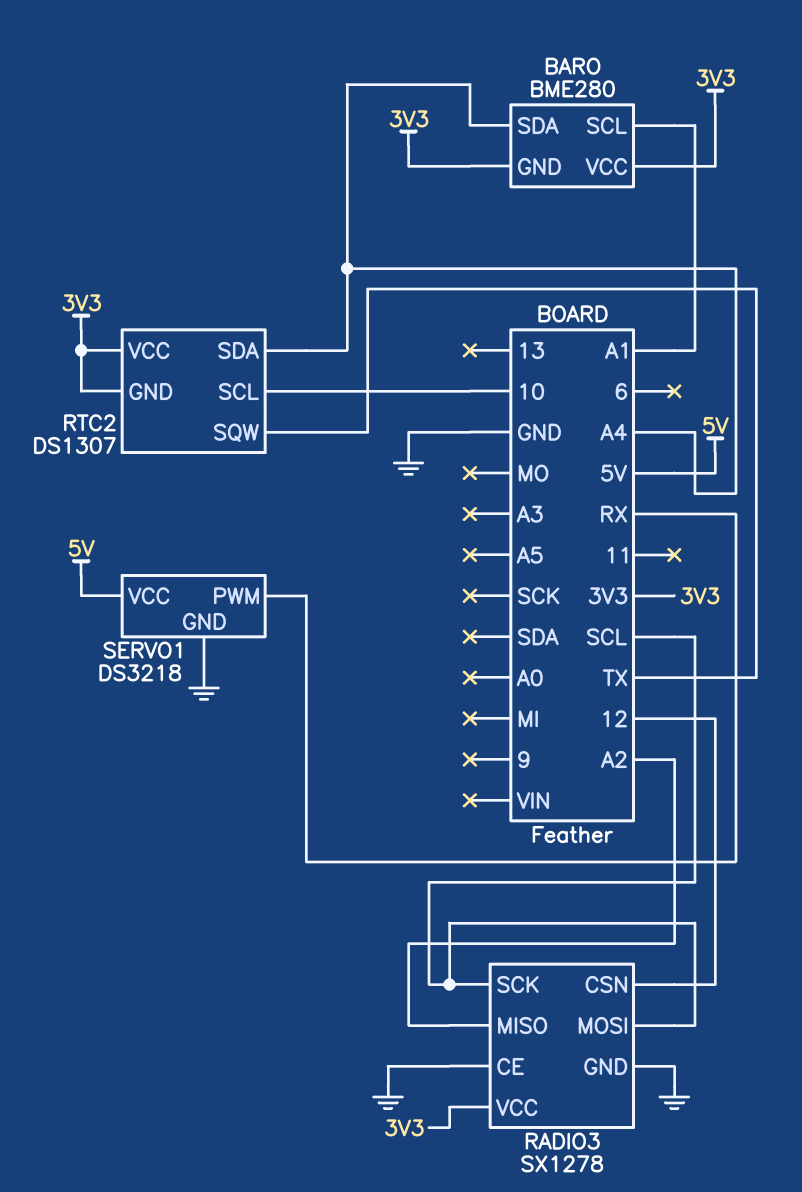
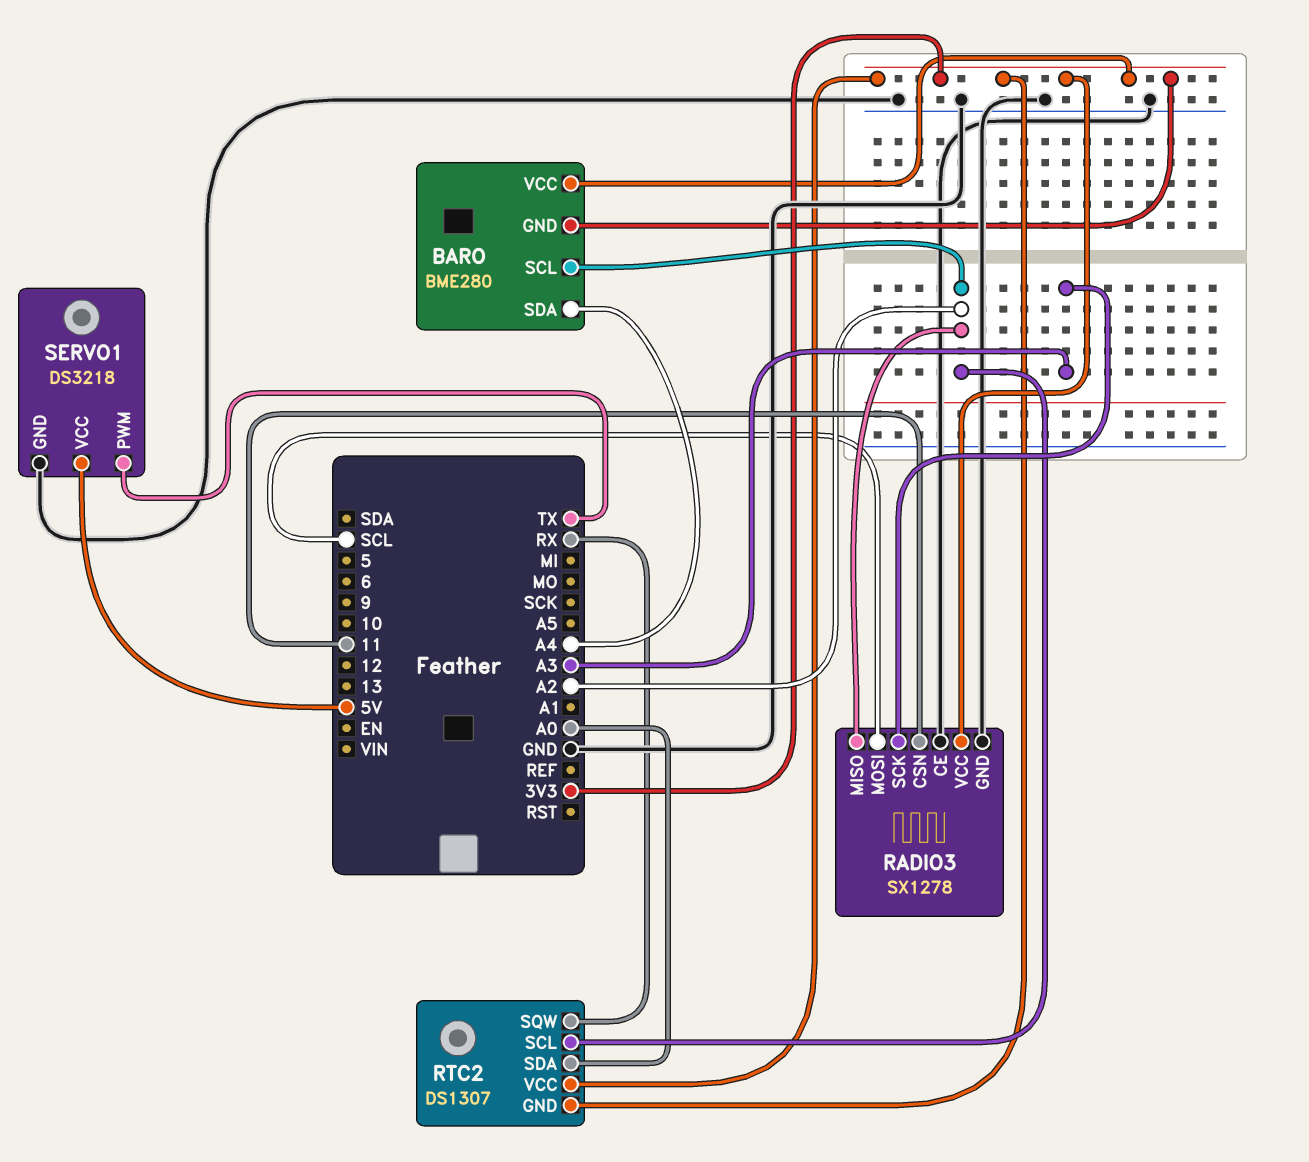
BARO pin SCL: A1 -> A2
RADIO3 pin CSN: 12 -> 11
RADIO3 pin SCK: SCL -> A3
RTC2 pin SCL: 10 -> A2
RTC2 pin SDA: A4 -> A0
RTC2 pin SQW: TX -> RX
SERVO1 pin PWM: RX -> TX

